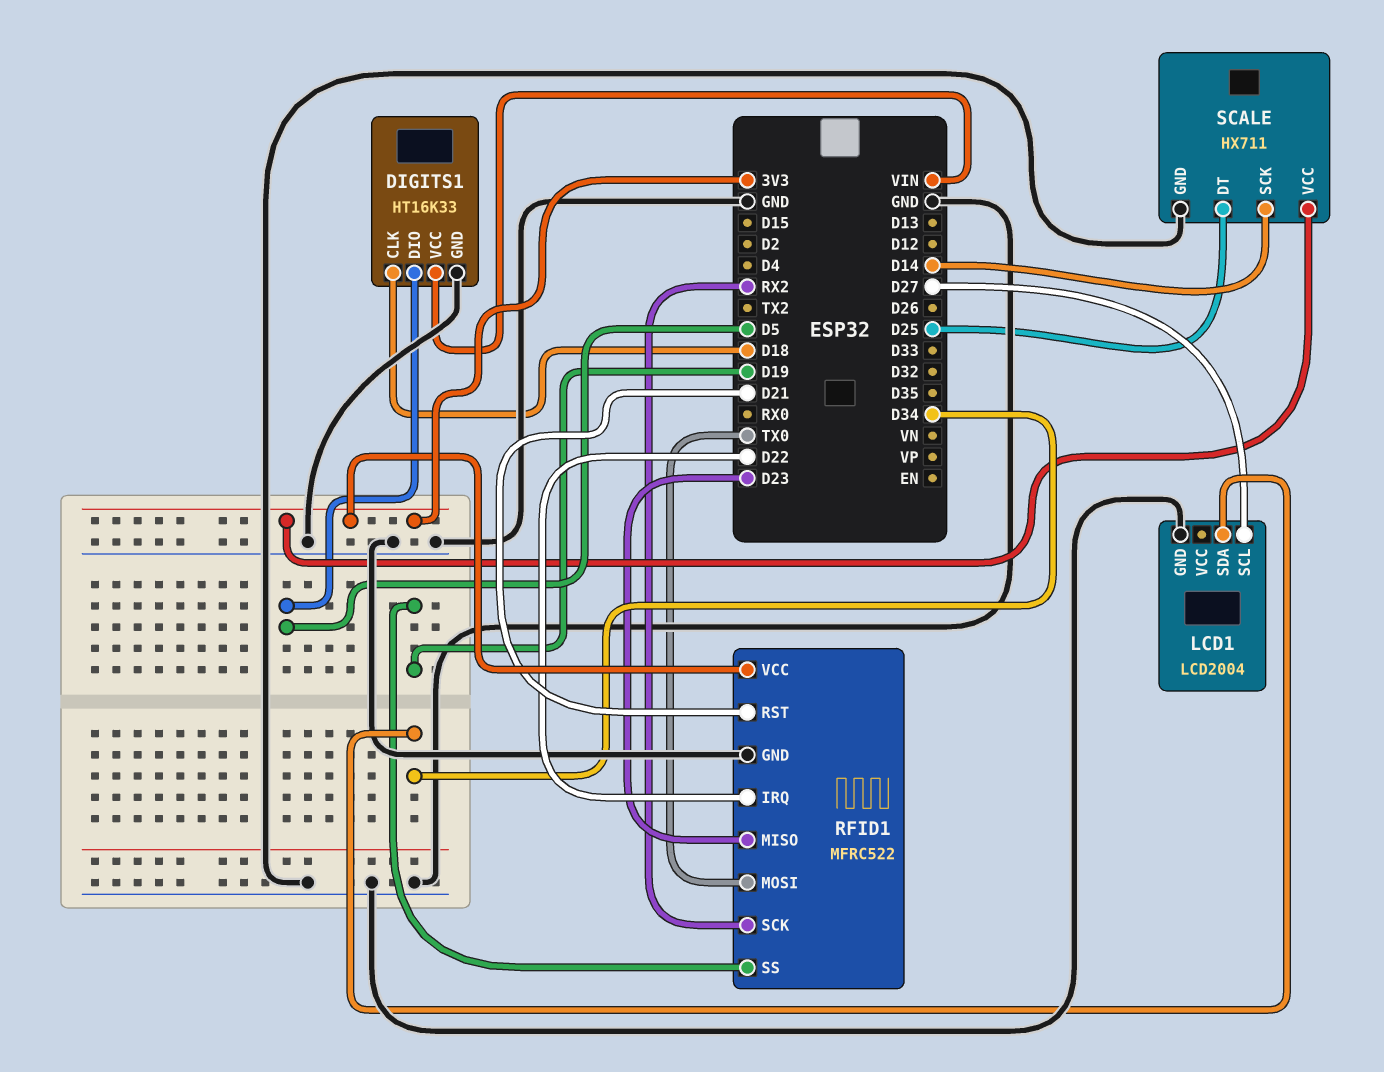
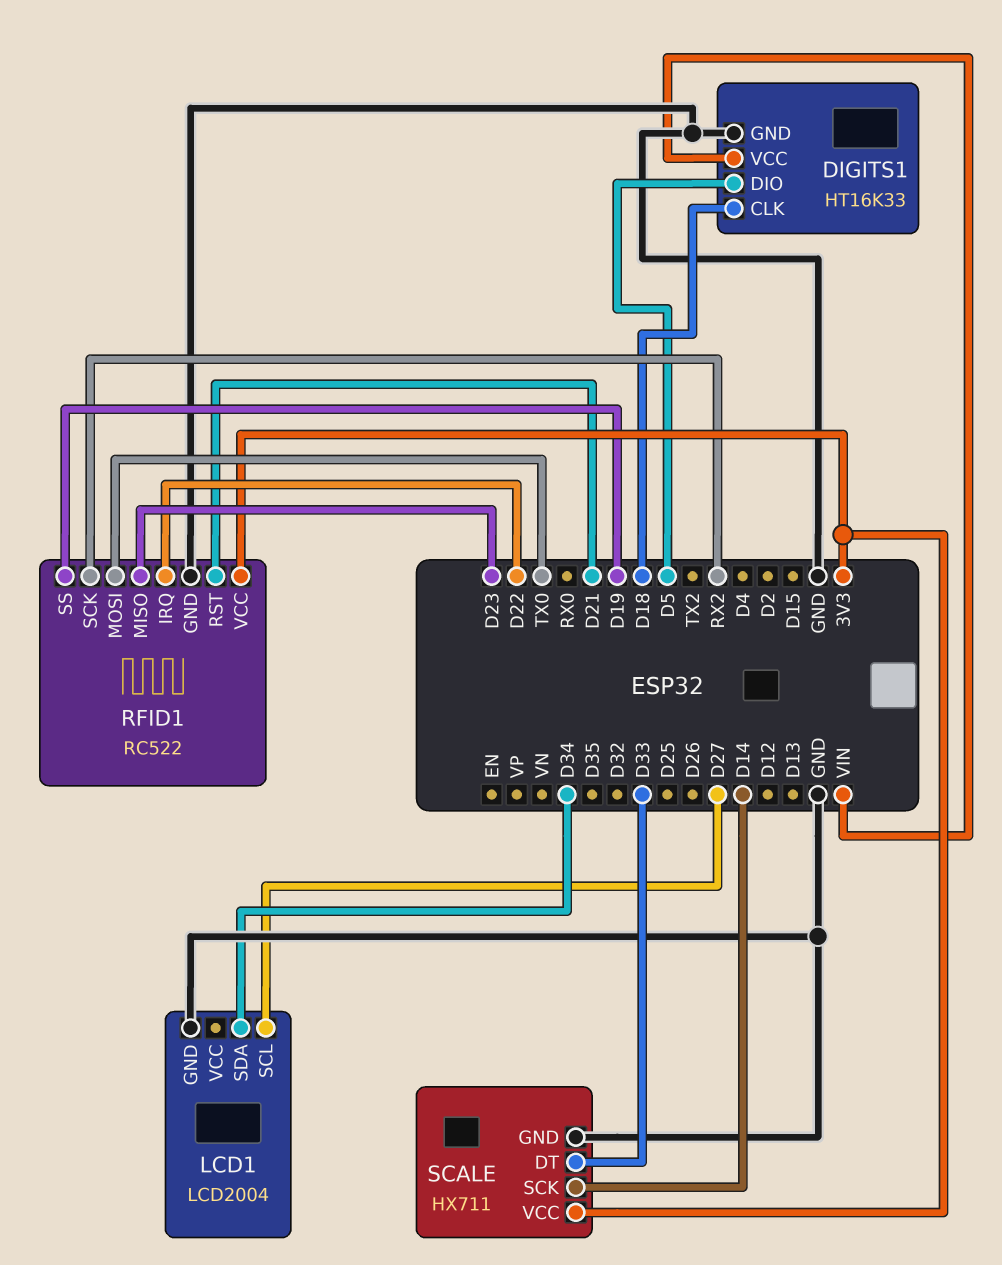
RFID1: MFRC522 -> RC522
SCALE pin DT: D25 -> D33

